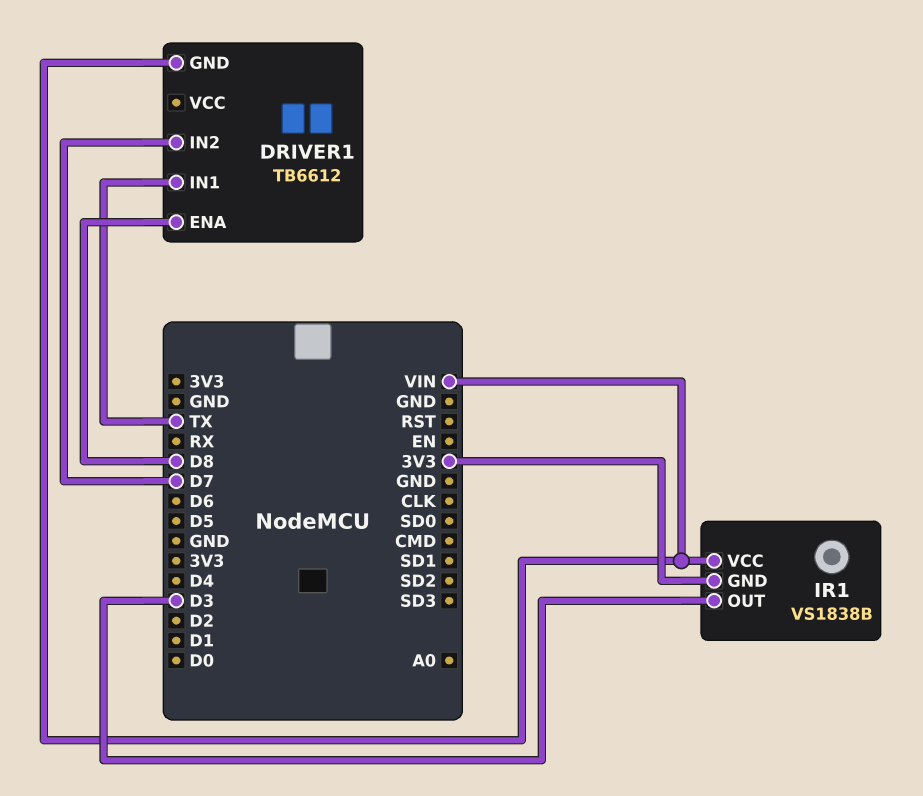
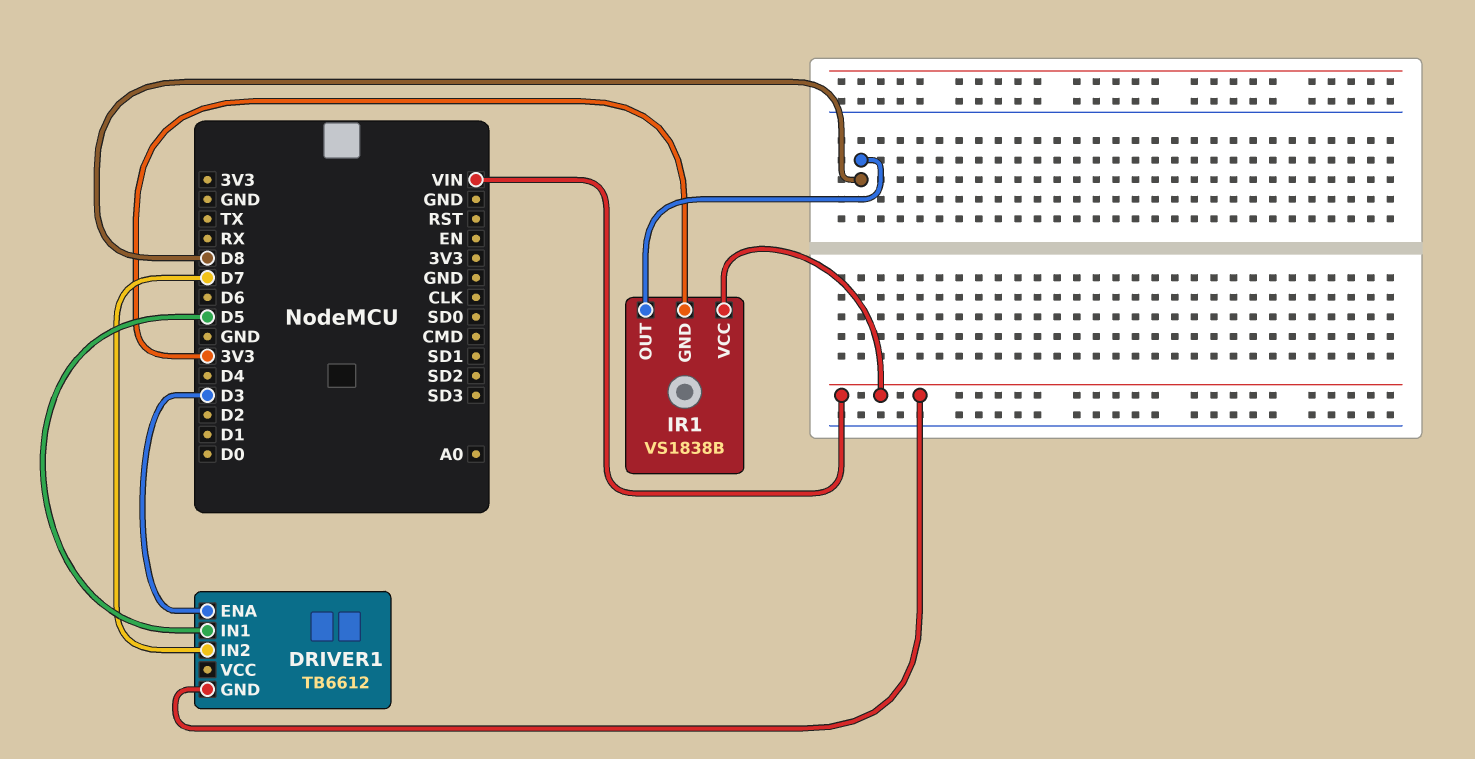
DRIVER1 pin ENA: D8 -> D3
DRIVER1 pin IN1: TX -> D5
IR1 pin OUT: D3 -> D8

